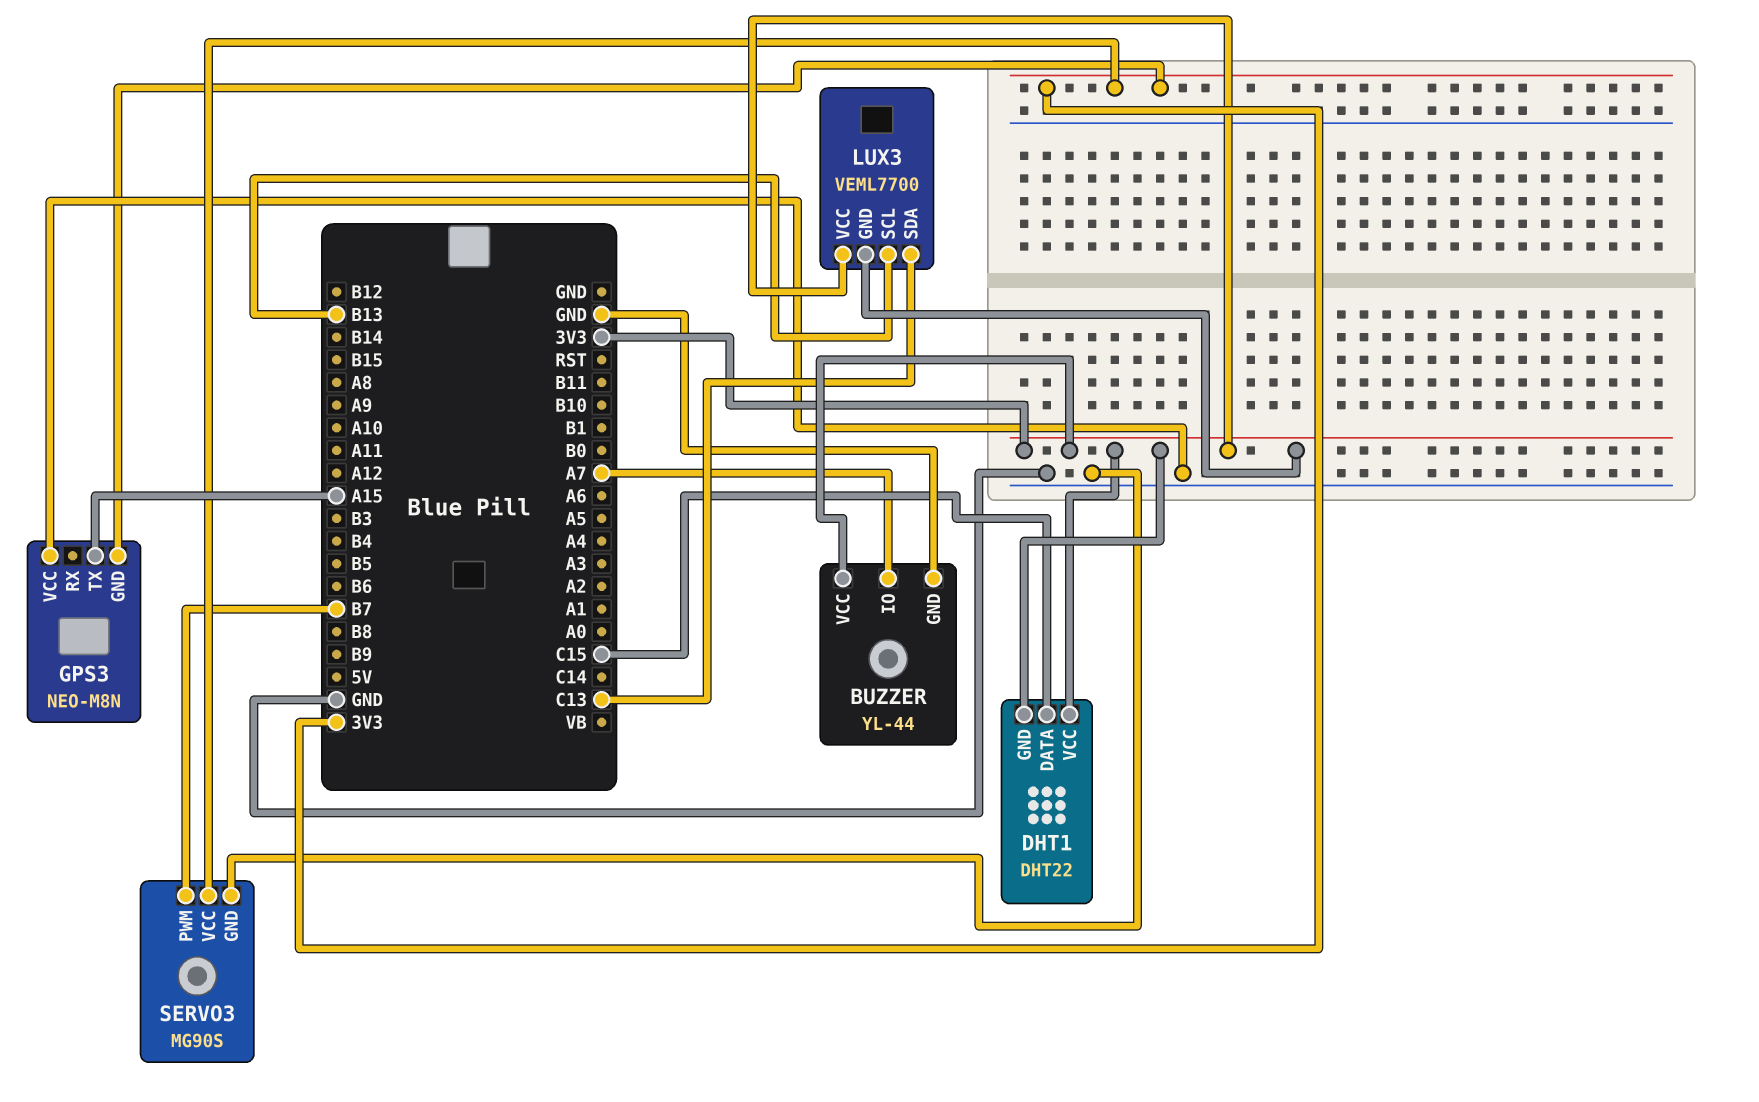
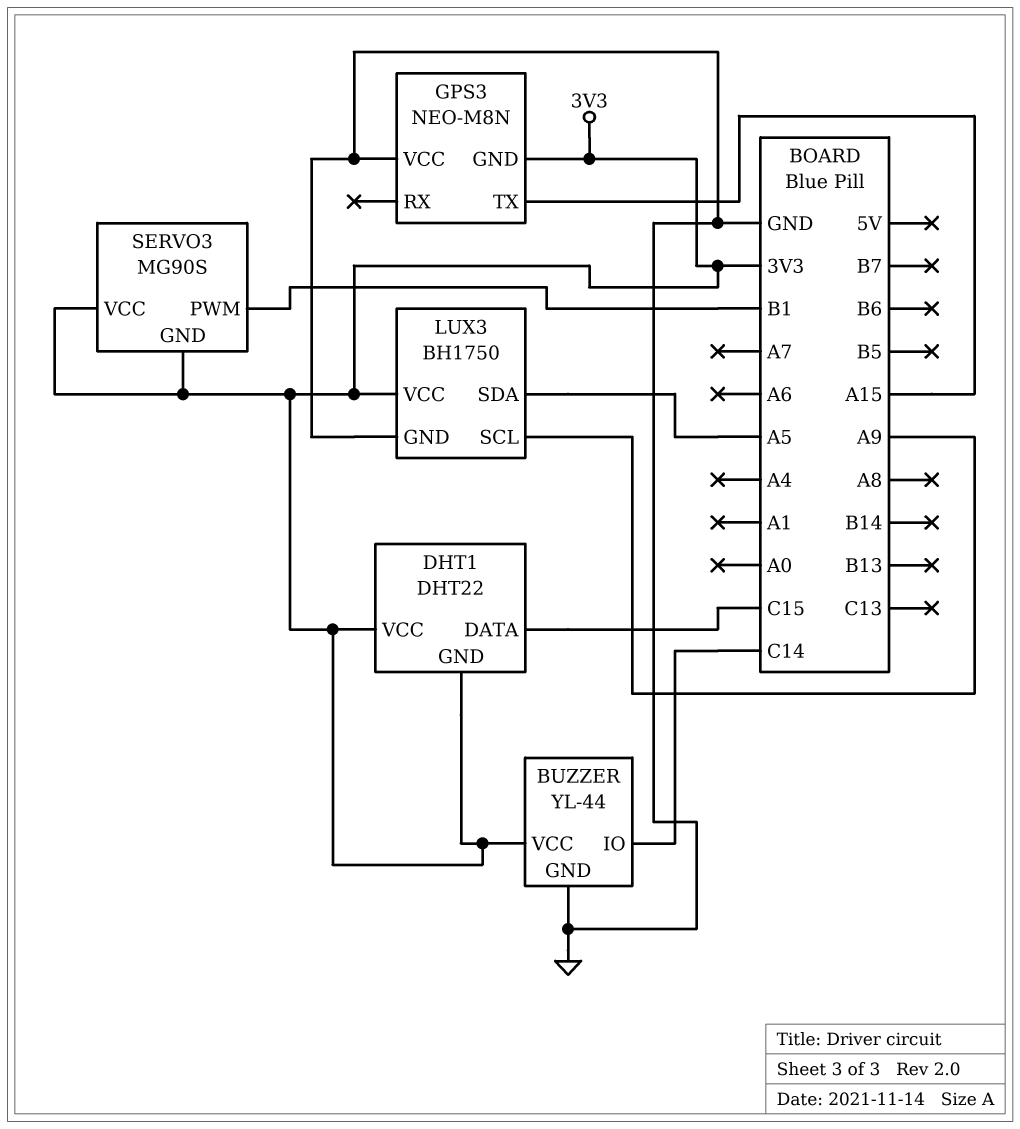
BUZZER pin IO: A7 -> C14
LUX3: VEML7700 -> BH1750
LUX3 pin GND: 3V3 -> GND
LUX3 pin SCL: B13 -> A9
LUX3 pin SDA: C13 -> A5
SERVO3 pin GND: GND -> 3V3
SERVO3 pin PWM: B7 -> B1

